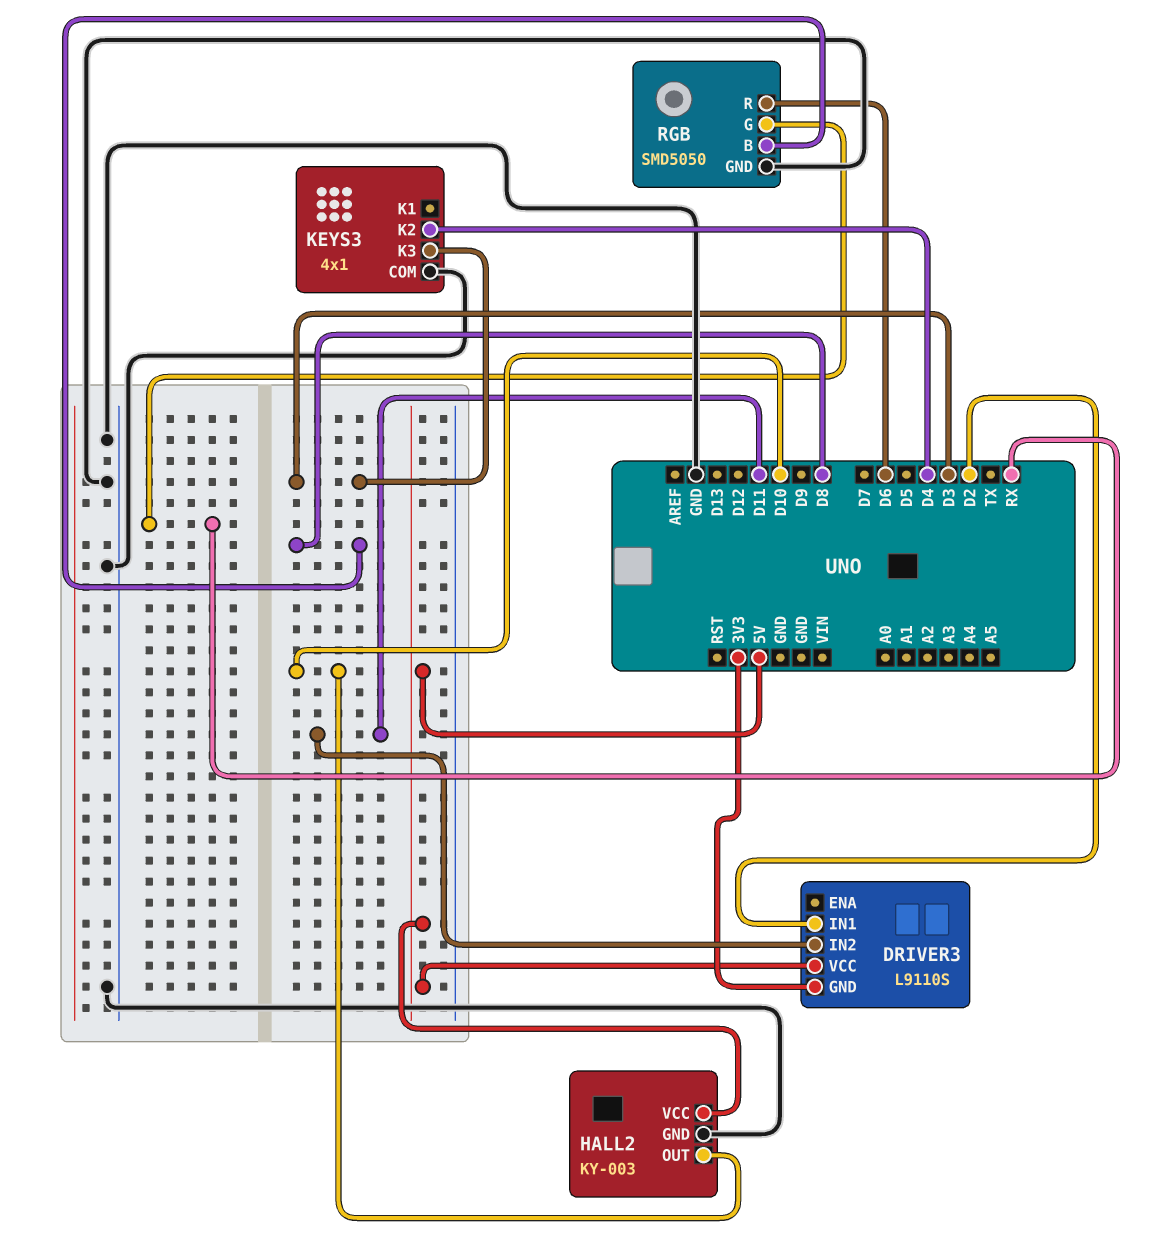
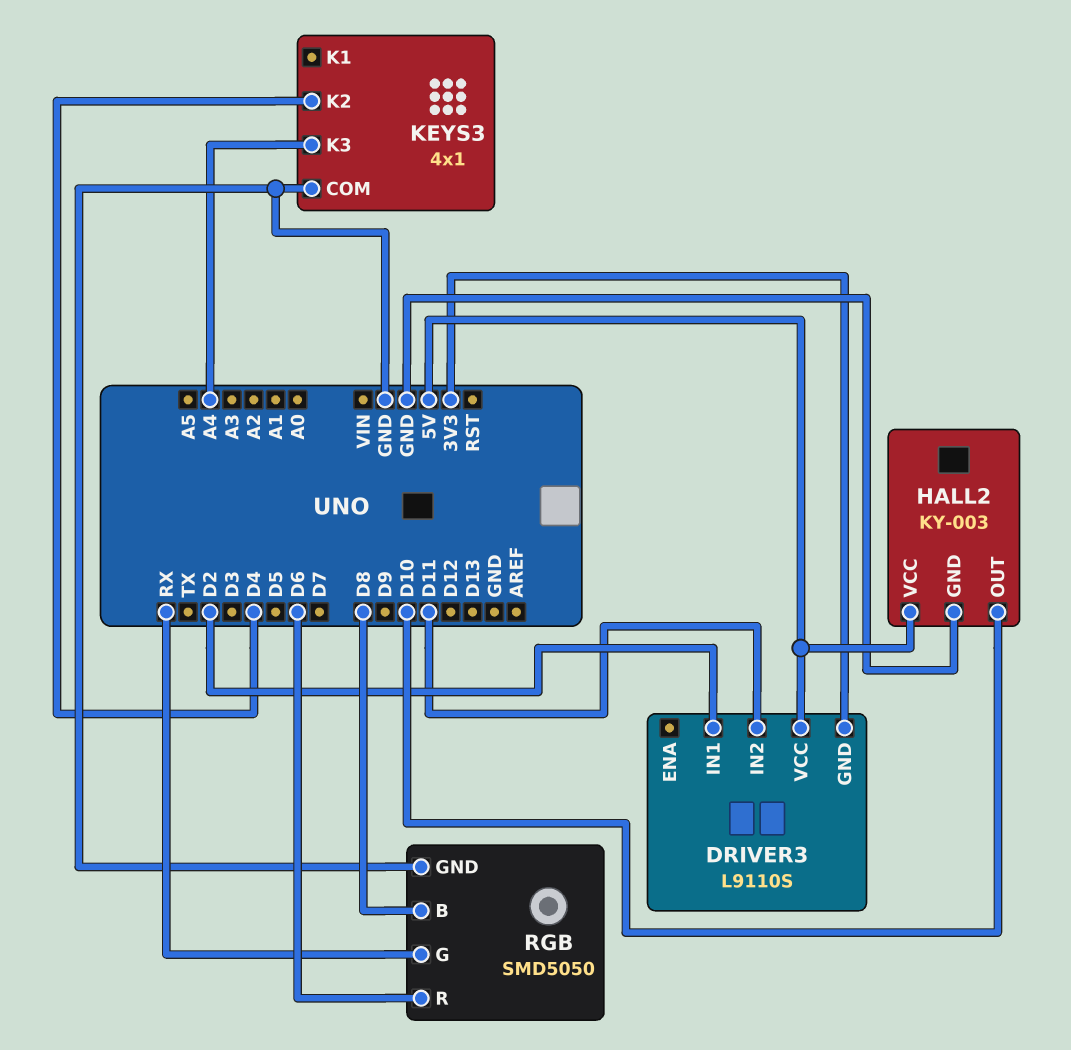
KEYS3 pin K3: D3 -> A4

